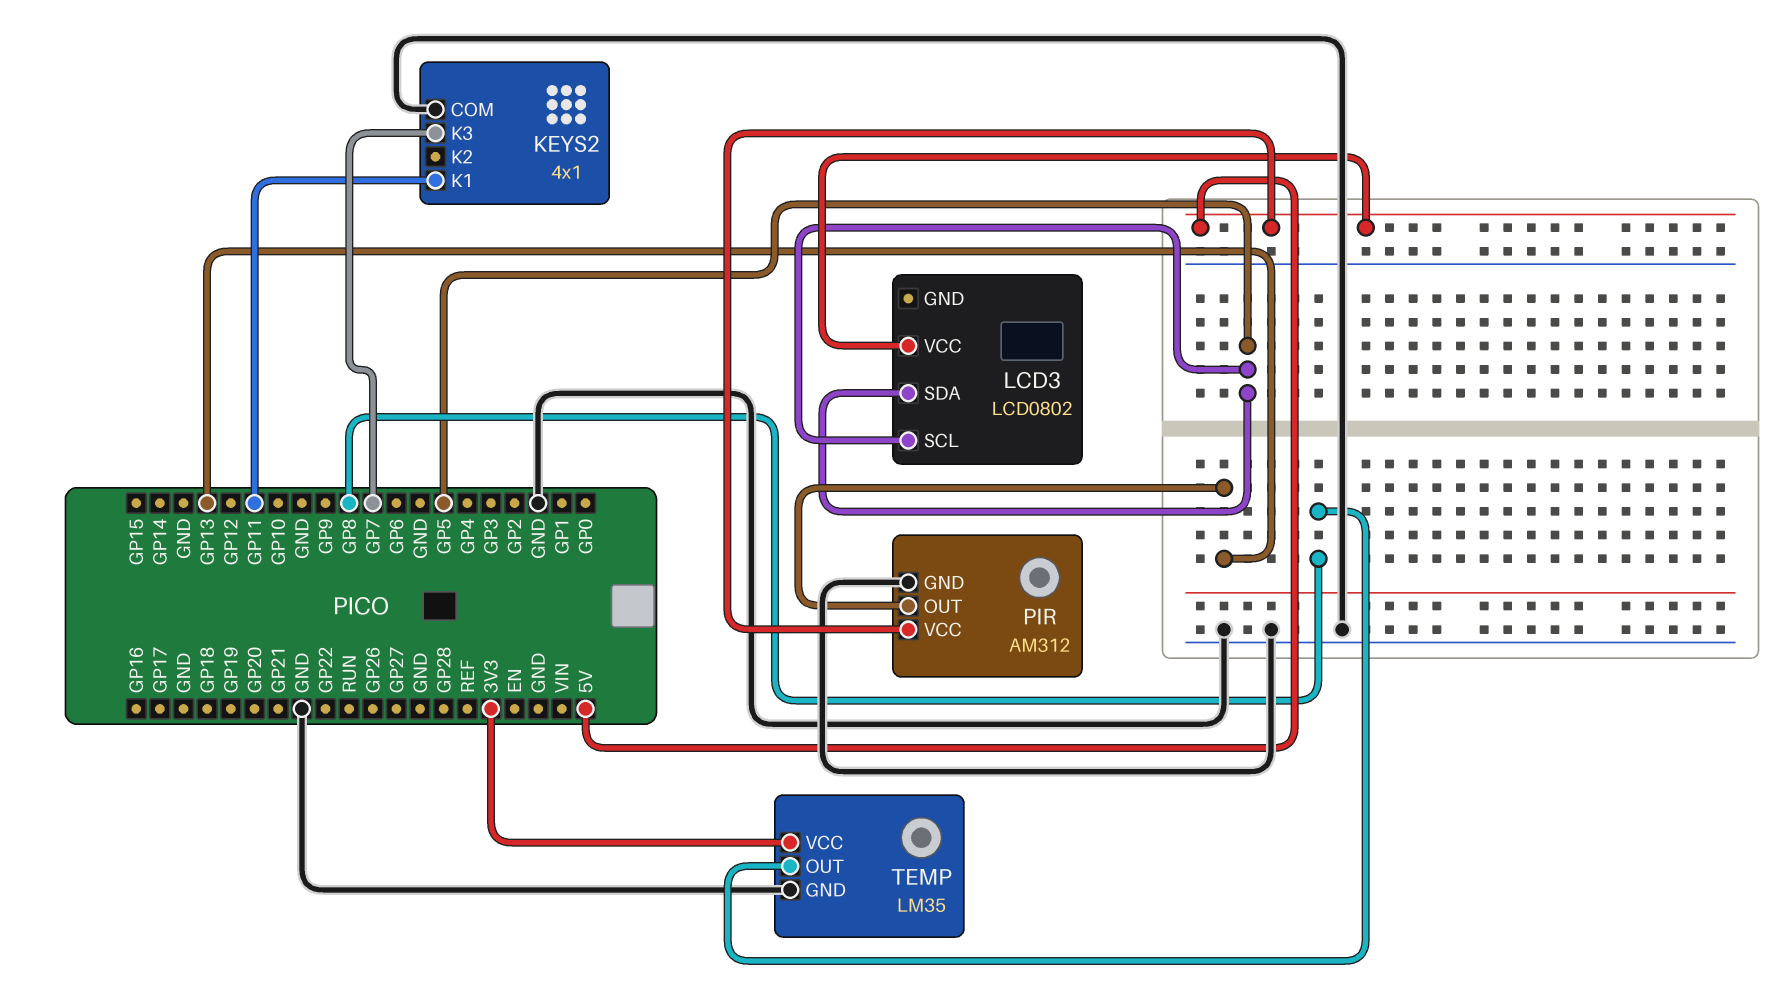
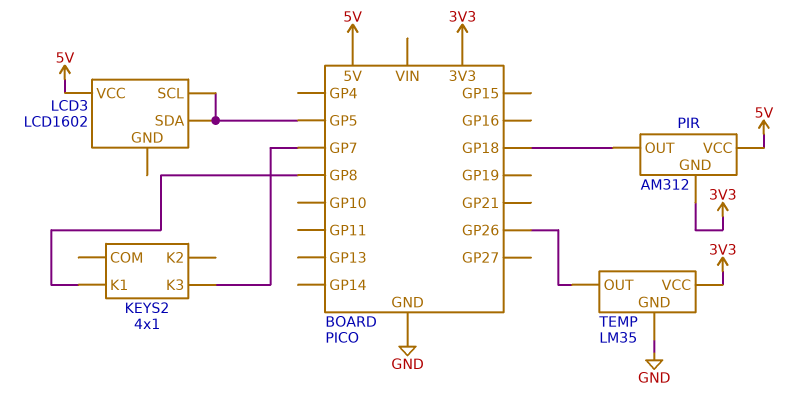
KEYS2 pin COM: GND -> none
KEYS2 pin K1: GP11 -> GP8
LCD3: LCD0802 -> LCD1602
PIR pin GND: GND -> 3V3
PIR pin OUT: GP13 -> GP18
TEMP pin OUT: GP8 -> GP26

